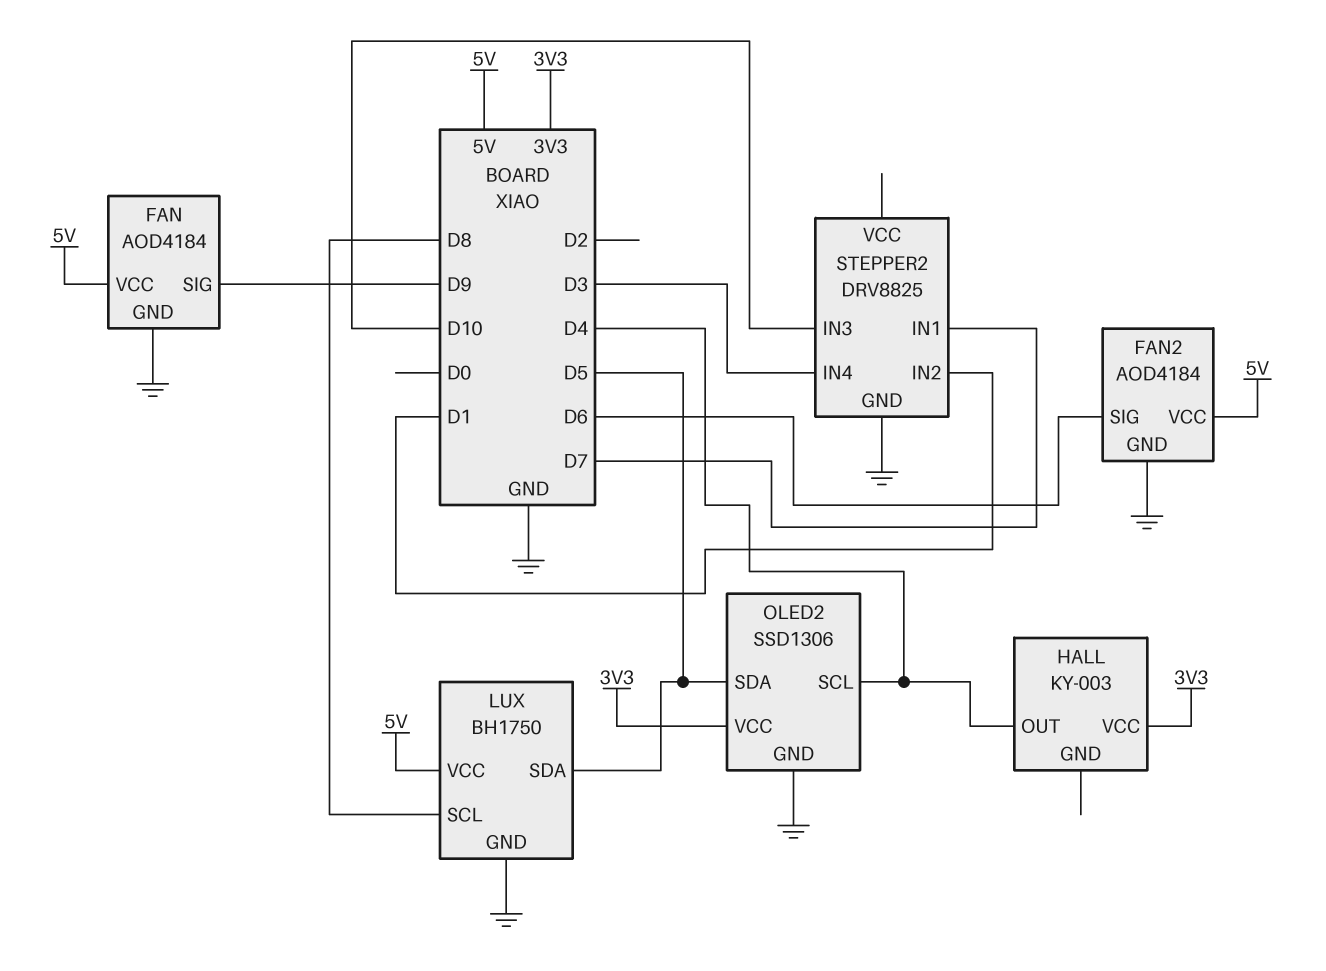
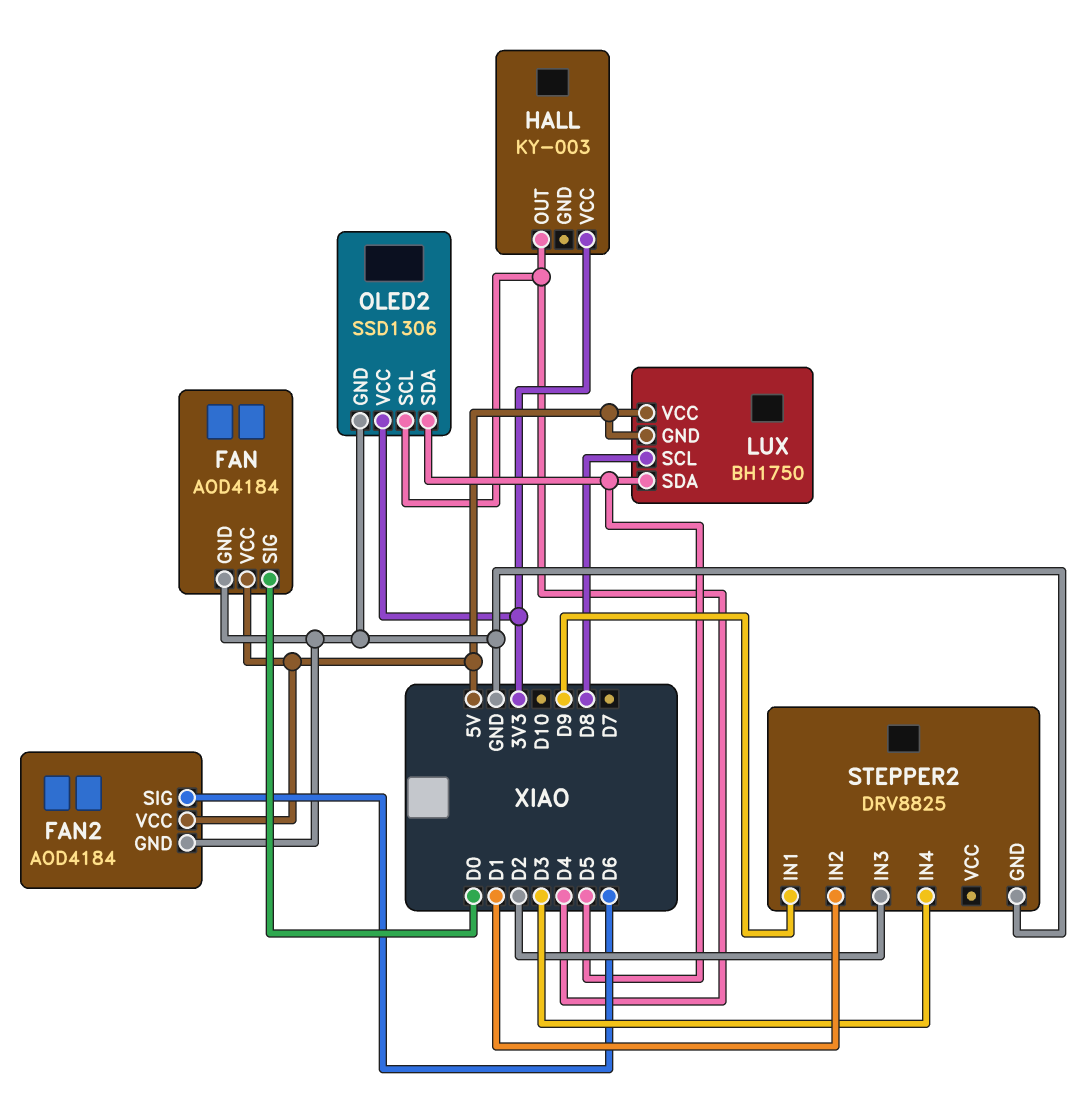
FAN pin SIG: D9 -> D0
LUX pin GND: GND -> 5V
STEPPER2 pin IN1: D7 -> D9
STEPPER2 pin IN3: D10 -> D2

